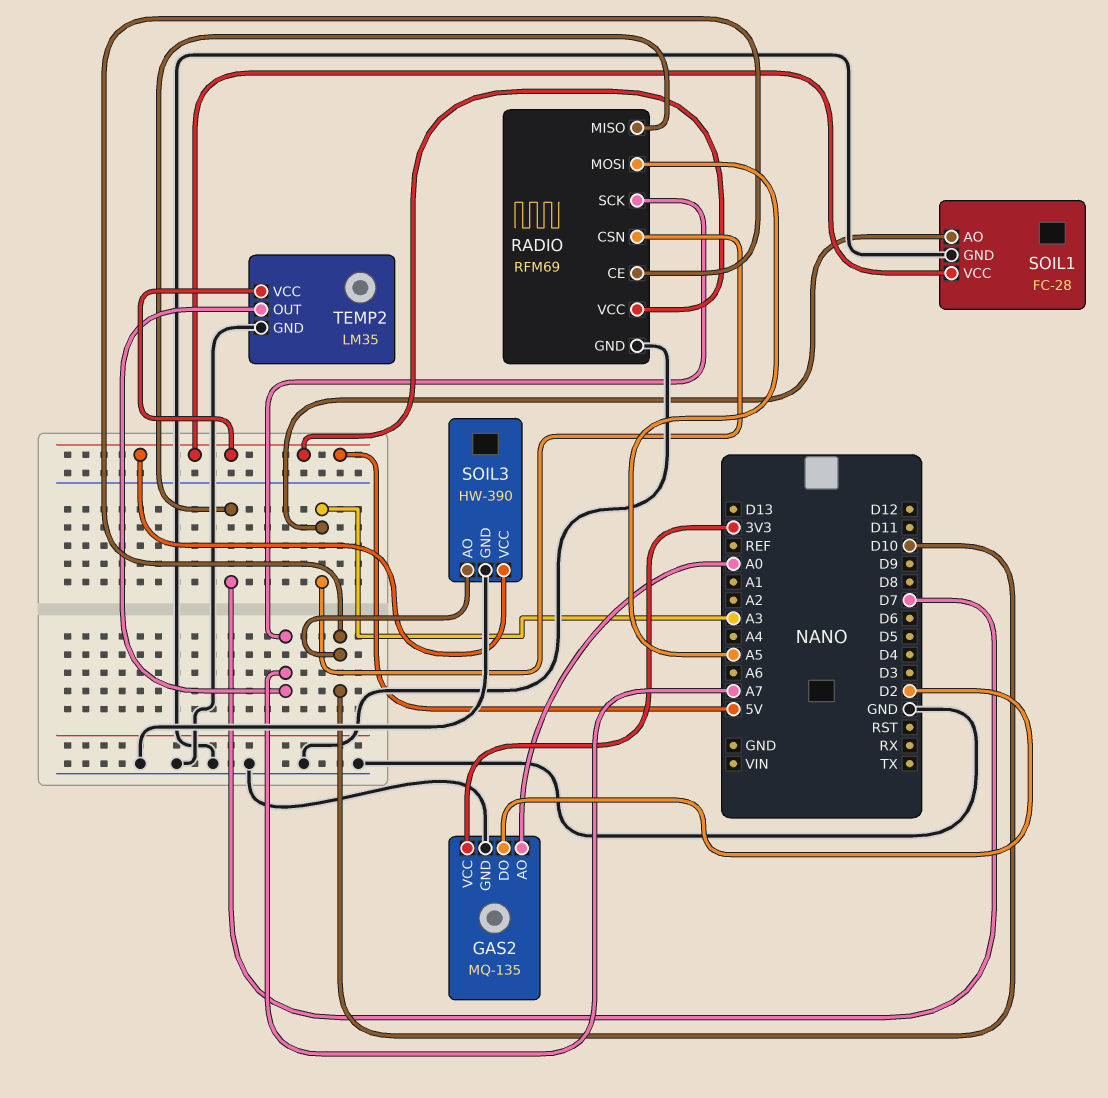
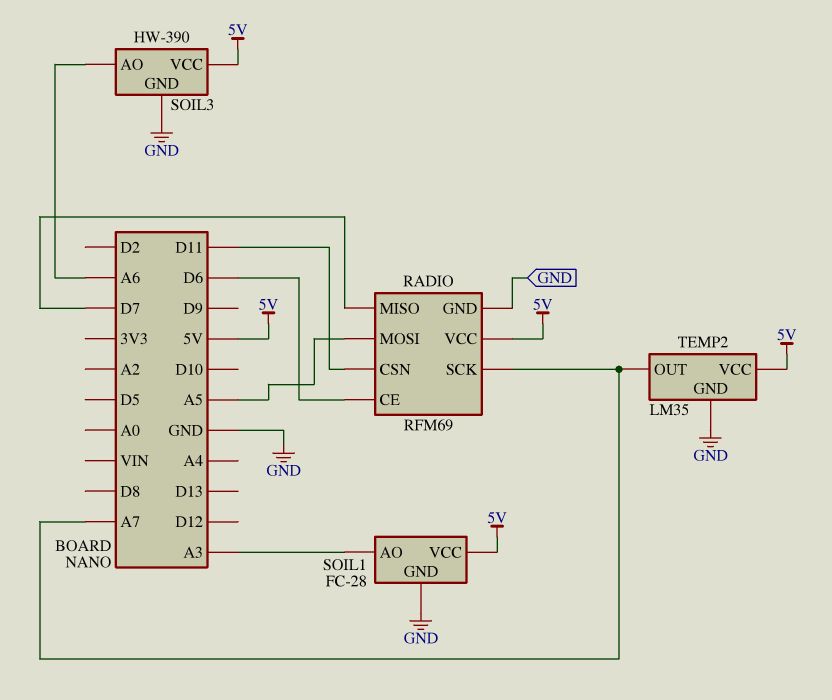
GAS2: MQ-135 -> none
GAS2 pin AO: A0 -> none
GAS2 pin DO: D2 -> none
GAS2 pin GND: GND -> none
GAS2 pin VCC: 3V3 -> none
RADIO pin CE: D10 -> D6
RADIO pin CSN: A3 -> D11
SOIL3 pin AO: D10 -> A6

